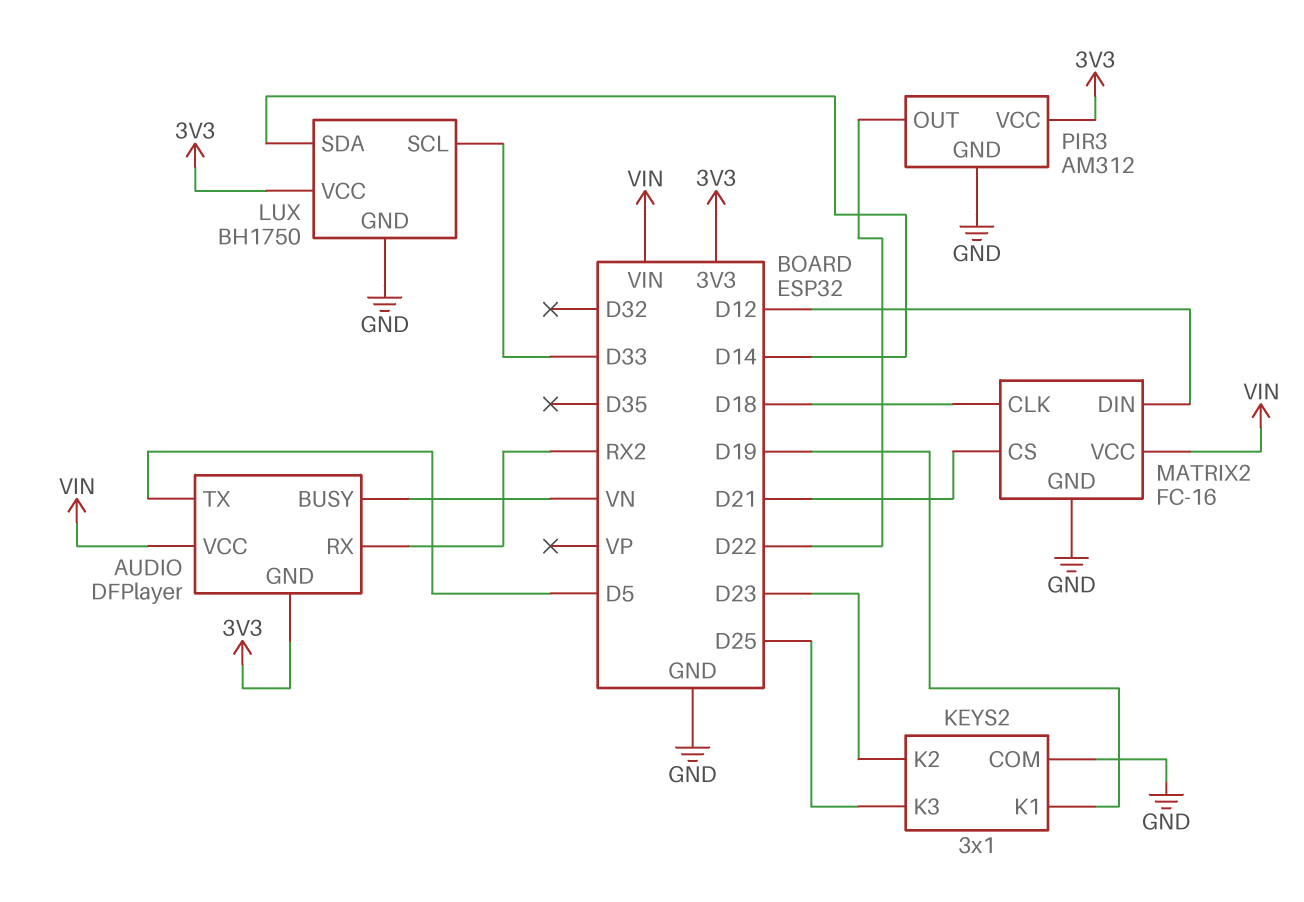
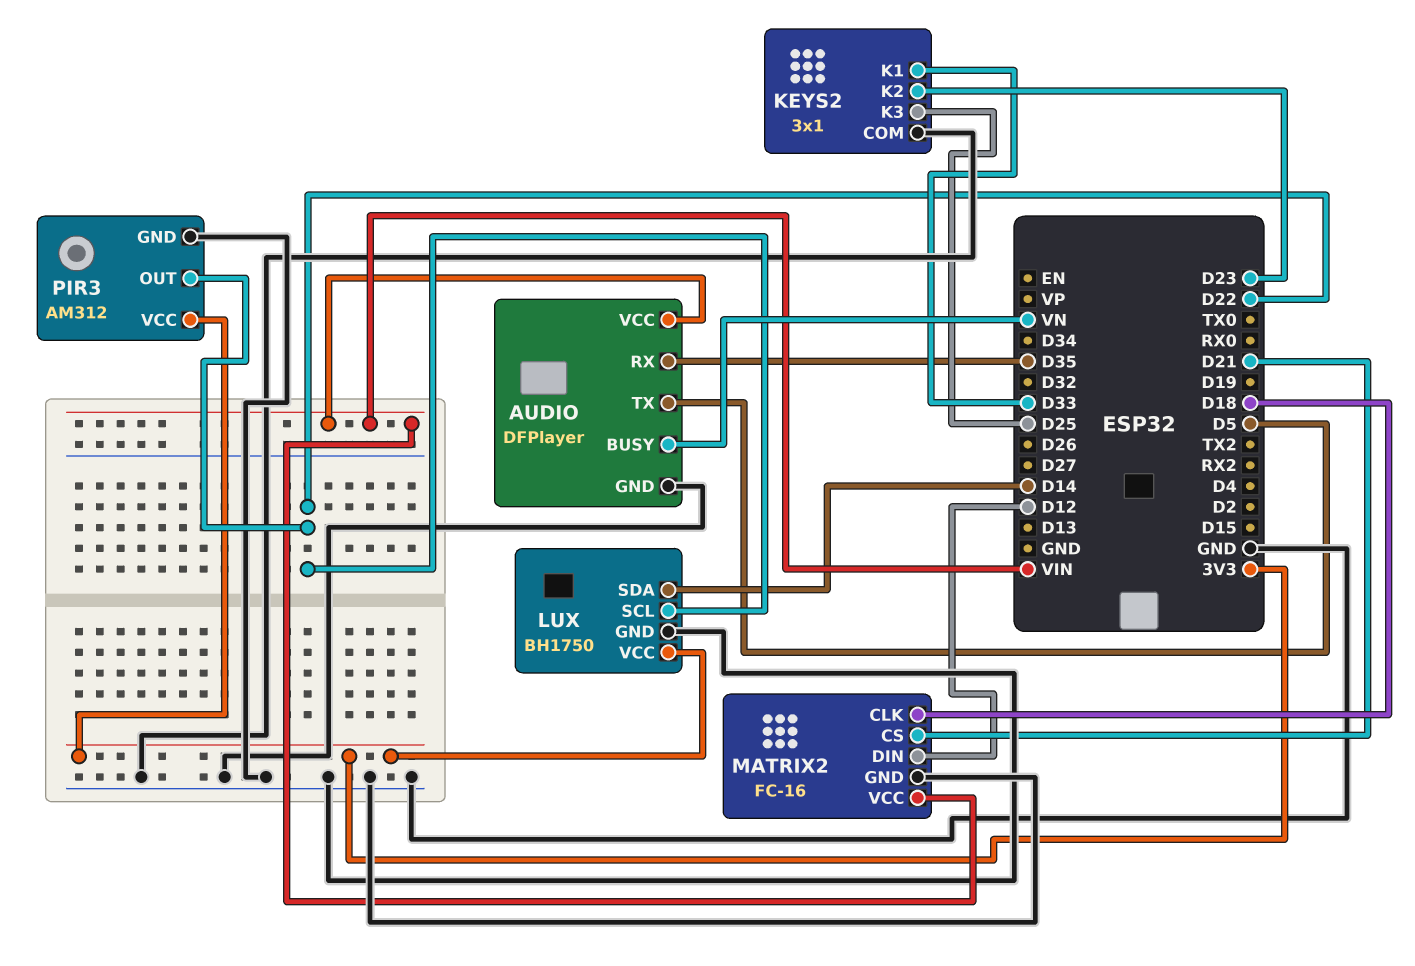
AUDIO pin GND: 3V3 -> GND
AUDIO pin RX: RX2 -> D35
KEYS2 pin K1: D19 -> D33
LUX pin SCL: D33 -> D22

